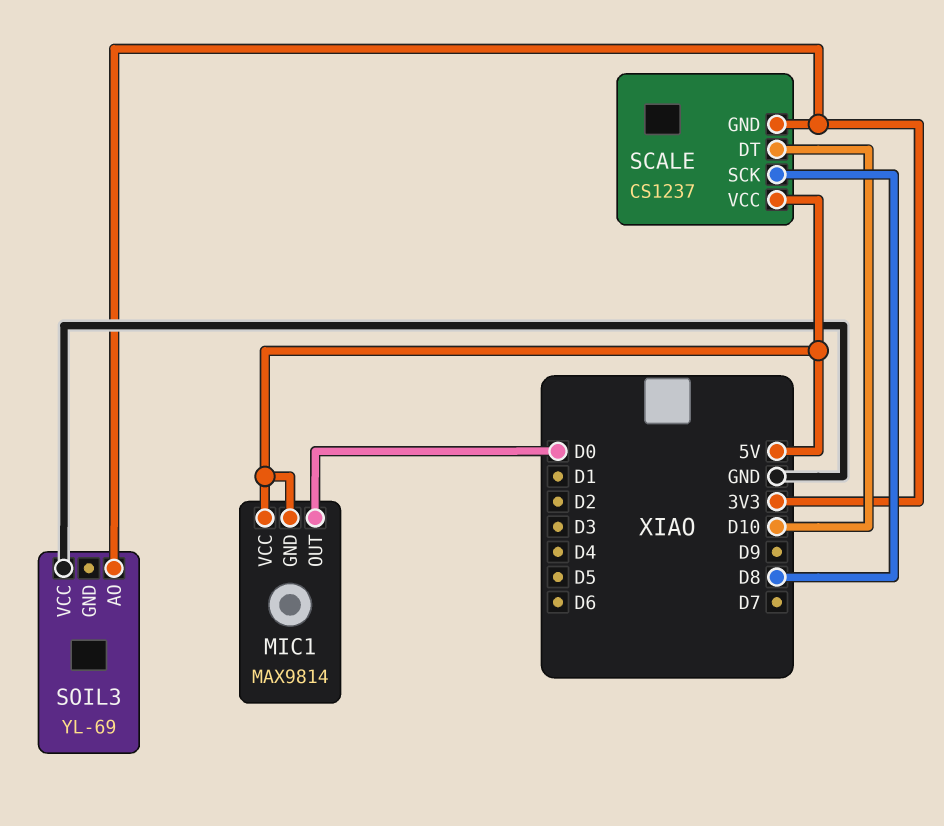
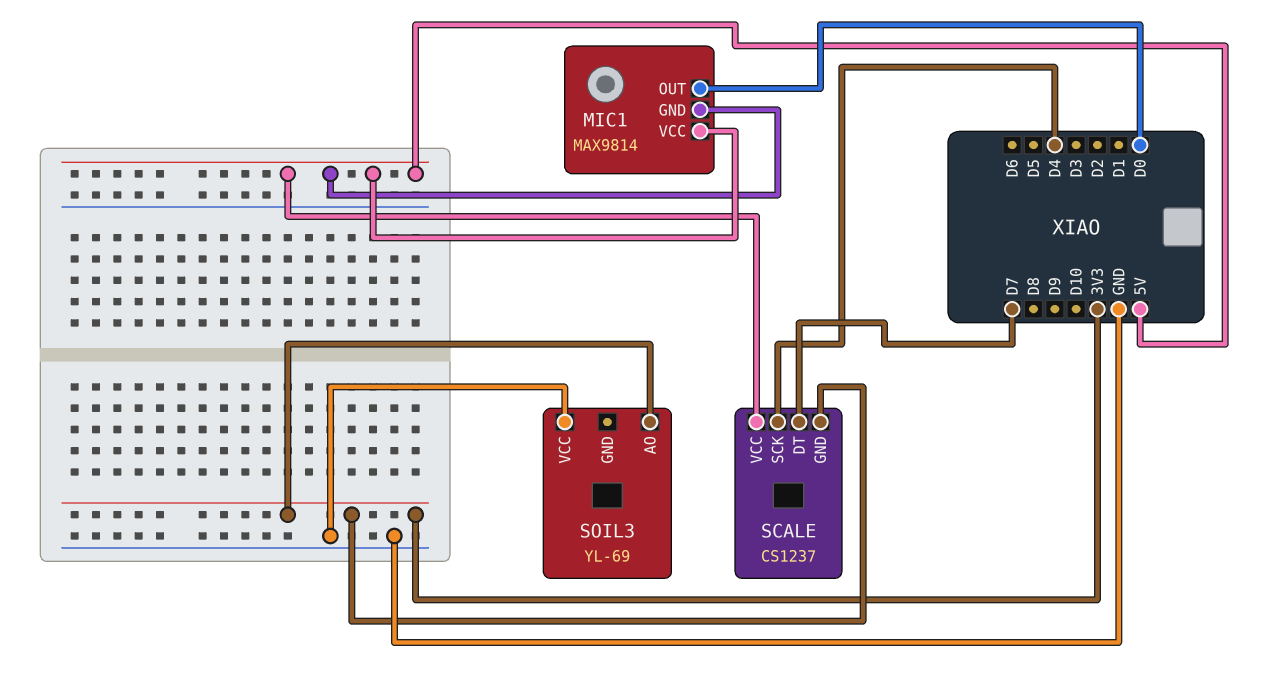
SCALE pin DT: D10 -> D7
SCALE pin SCK: D8 -> D4

